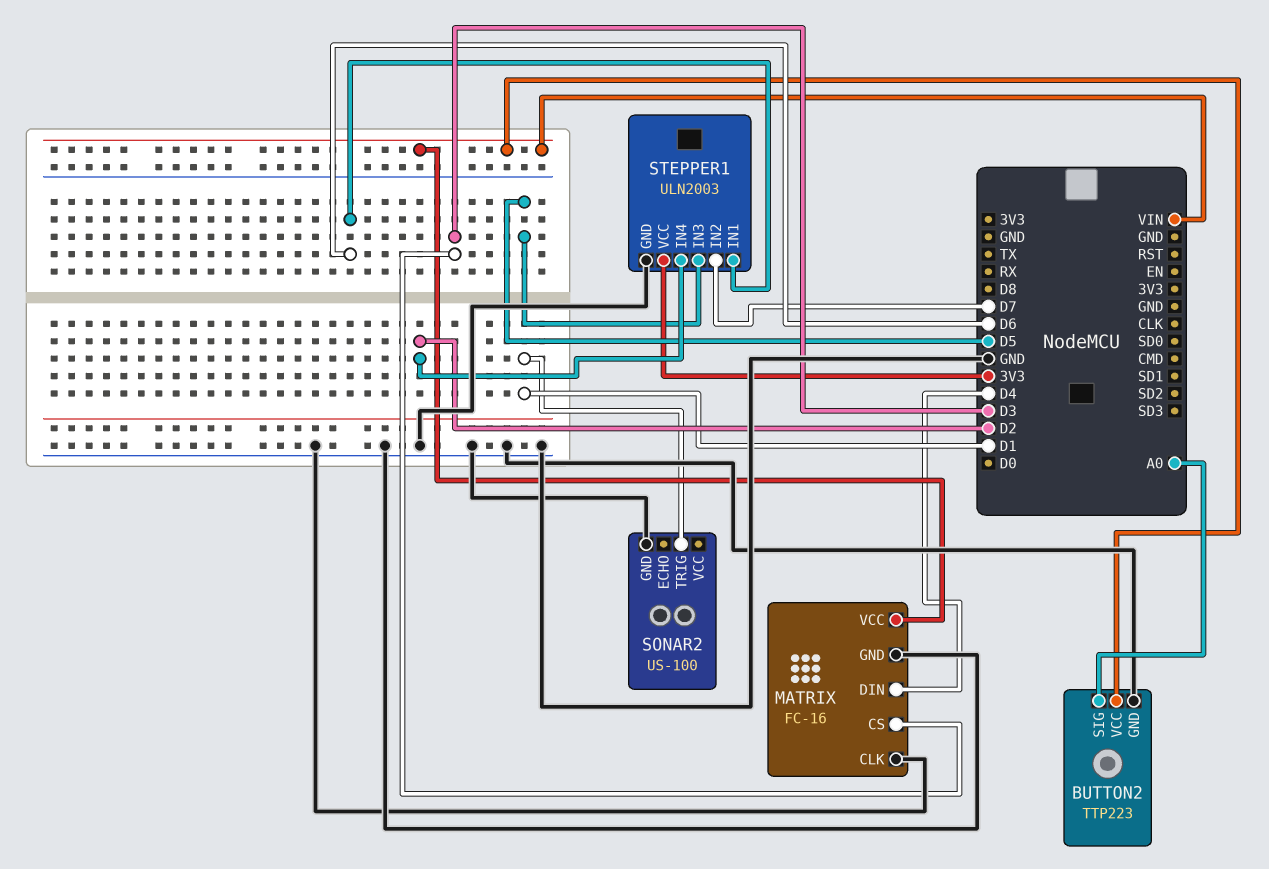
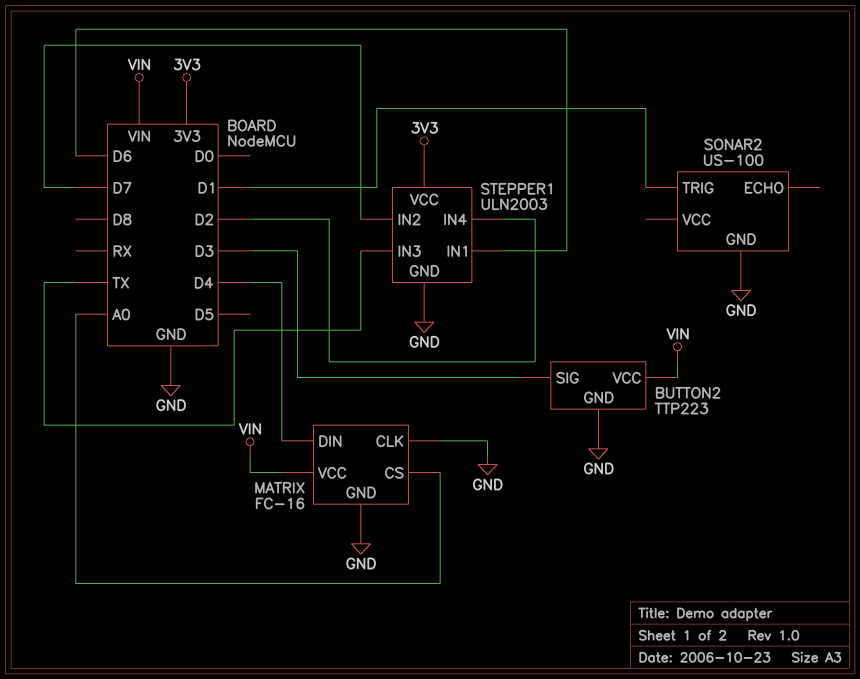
BUTTON2 pin SIG: A0 -> D3
MATRIX pin CS: D3 -> A0
STEPPER1 pin IN3: D5 -> TX

